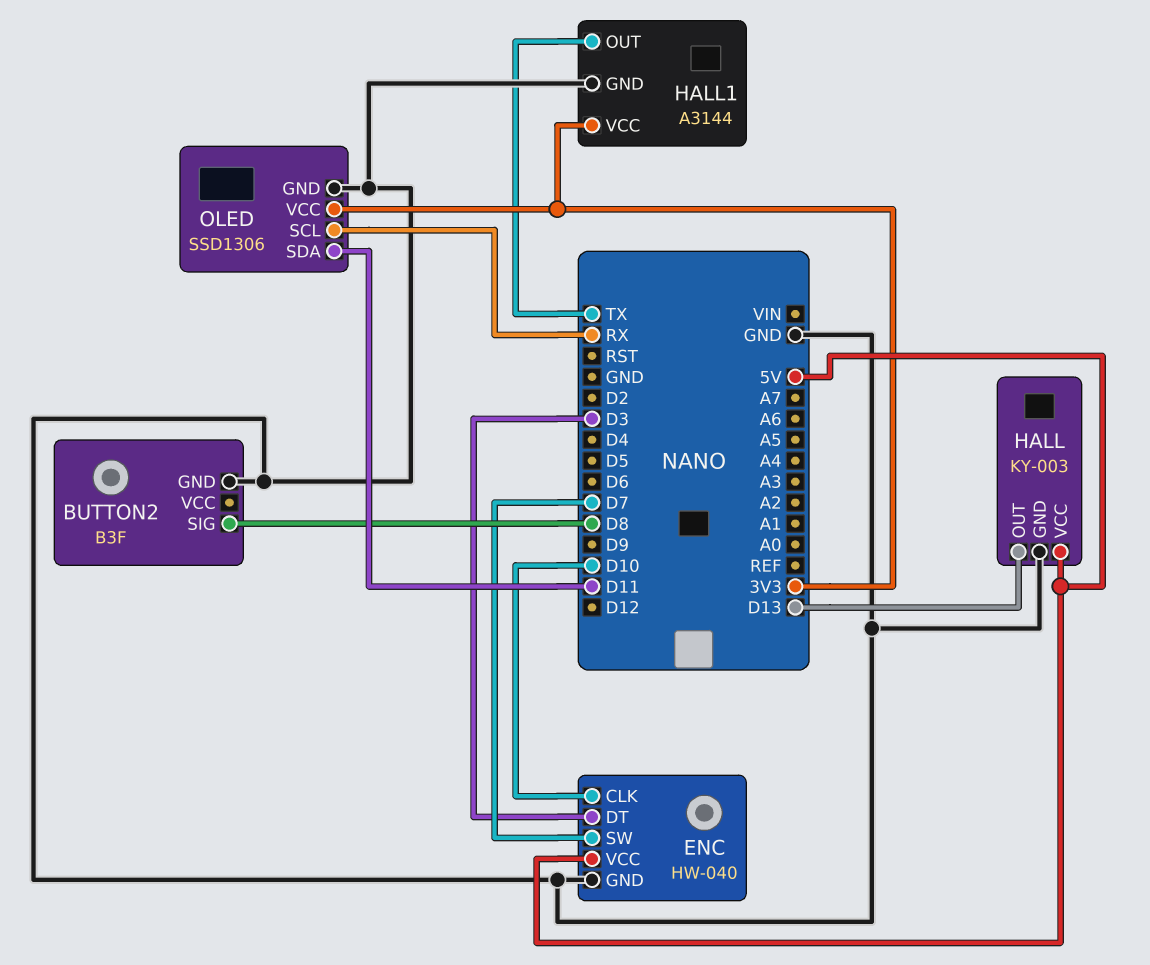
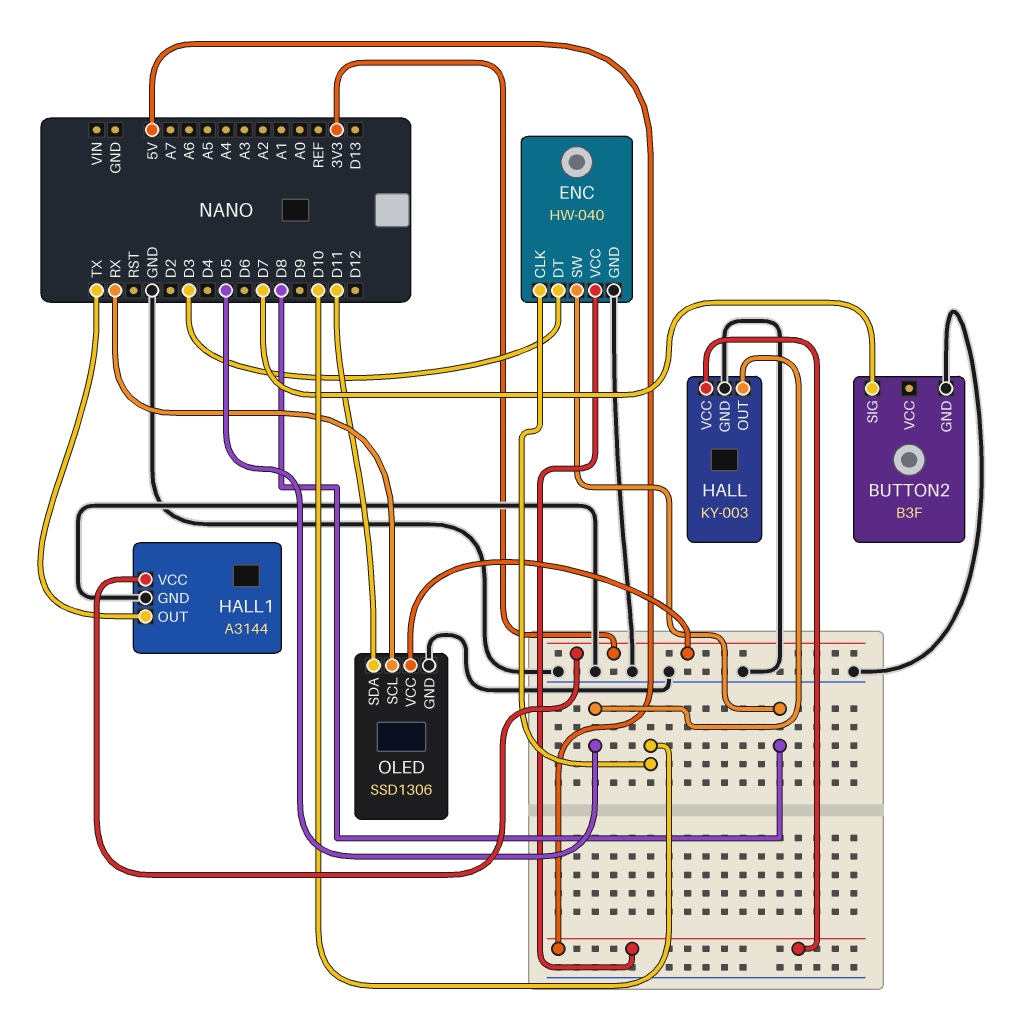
BUTTON2 pin SIG: D8 -> D7
ENC pin SW: D7 -> D8
HALL pin OUT: D13 -> D5

